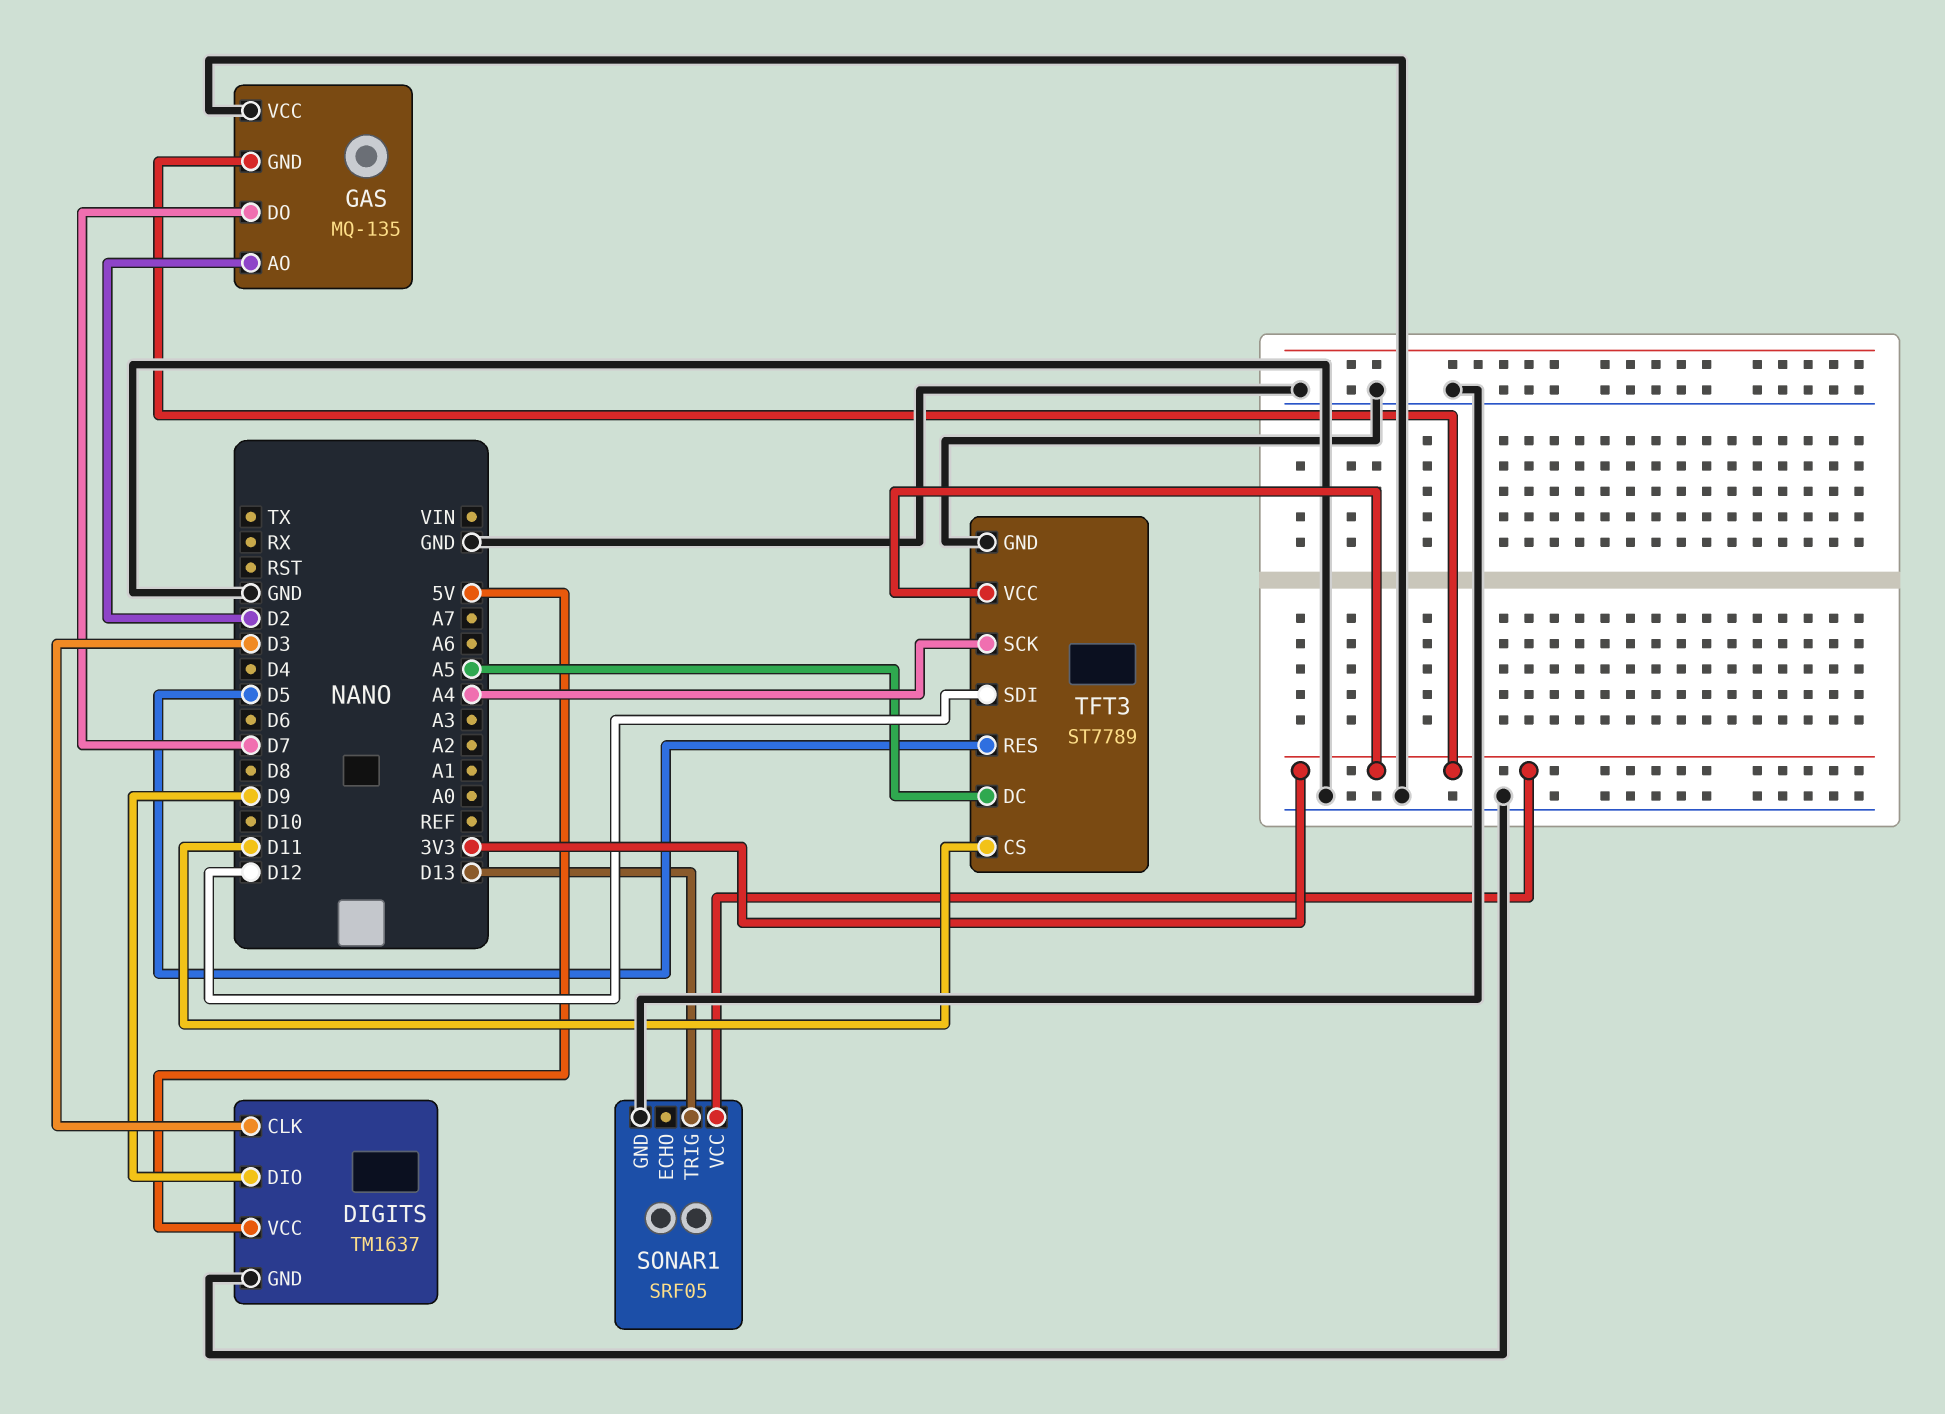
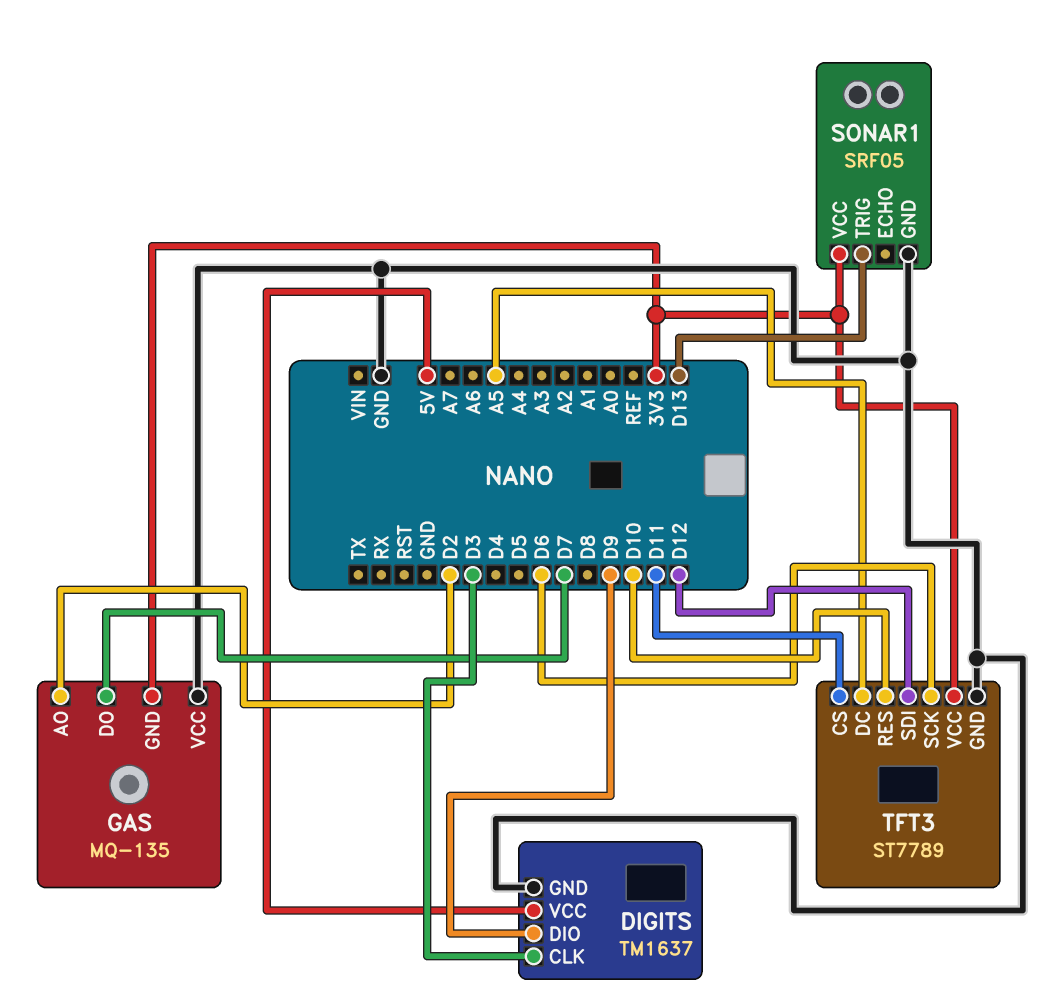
TFT3 pin RES: D5 -> D10
TFT3 pin SCK: A4 -> D6

